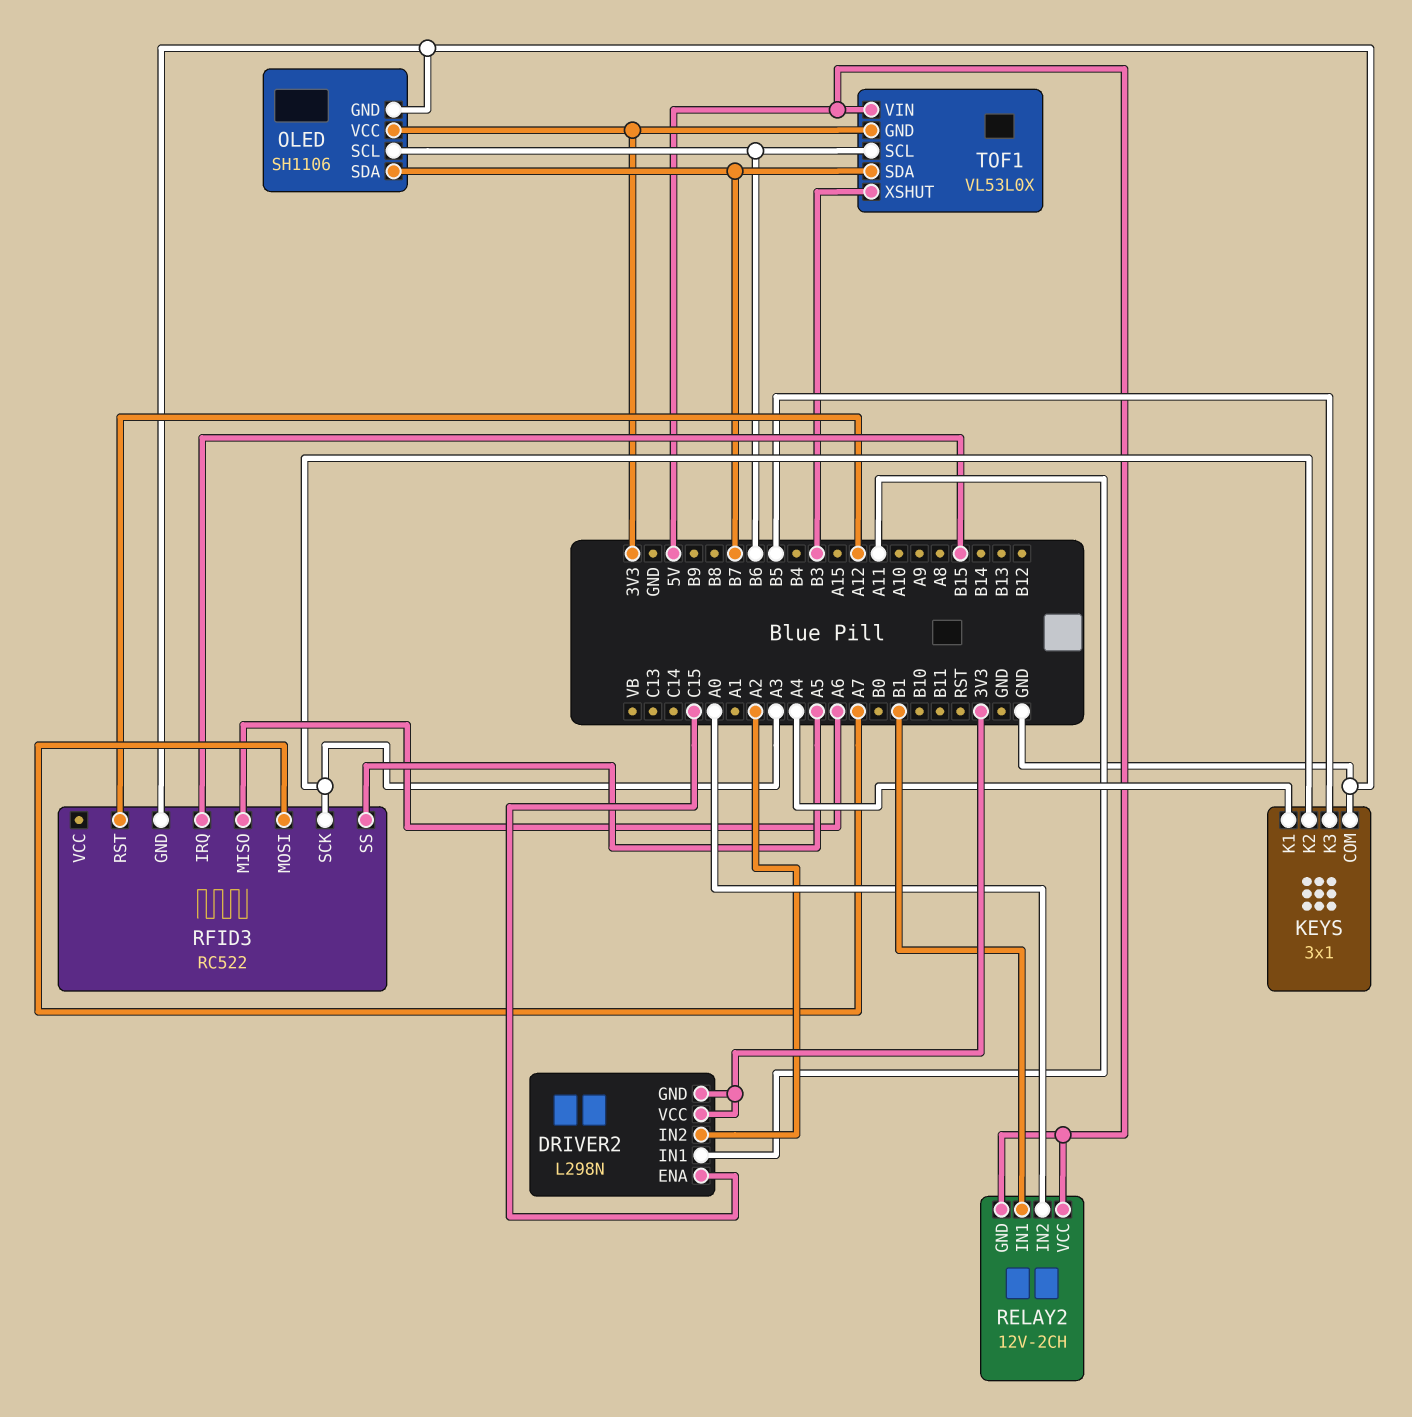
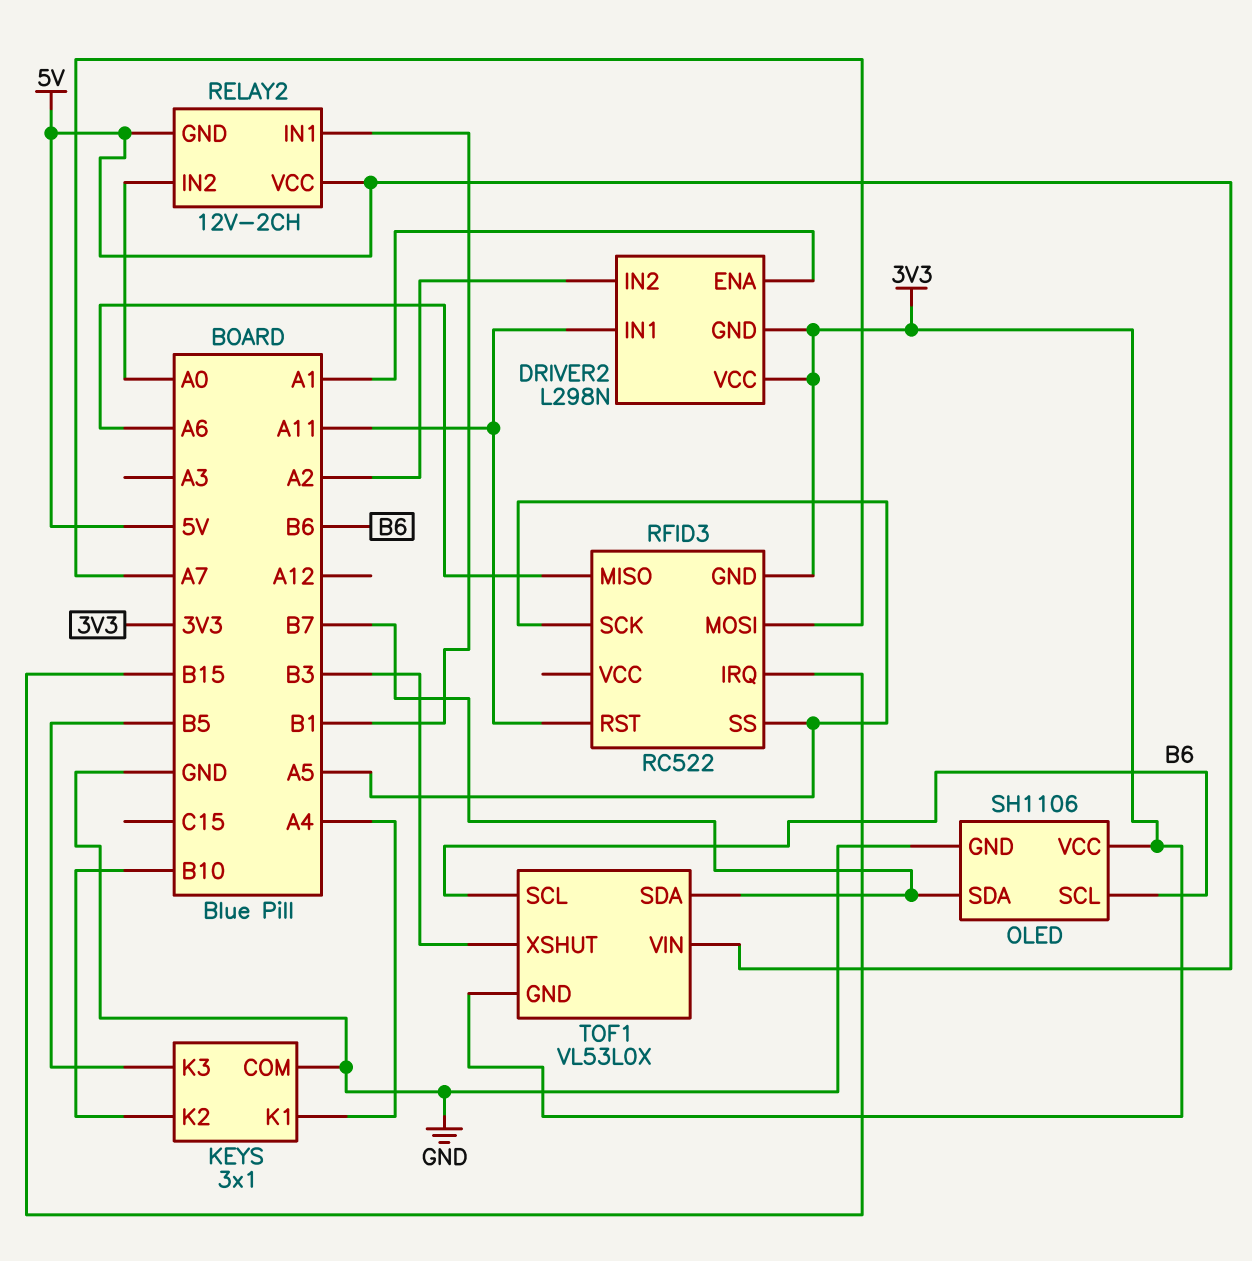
DRIVER2 pin ENA: C15 -> A1
KEYS pin K2: A3 -> B10
RFID3 pin GND: GND -> 3V3
RFID3 pin RST: A12 -> A11
RFID3 pin SCK: A3 -> A5

